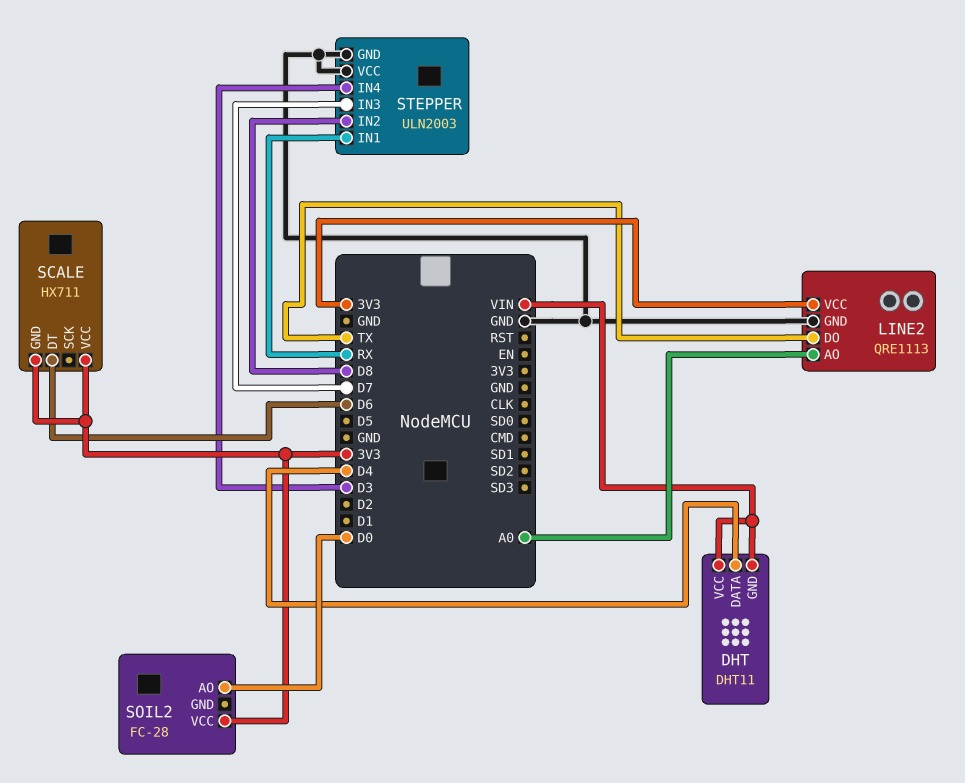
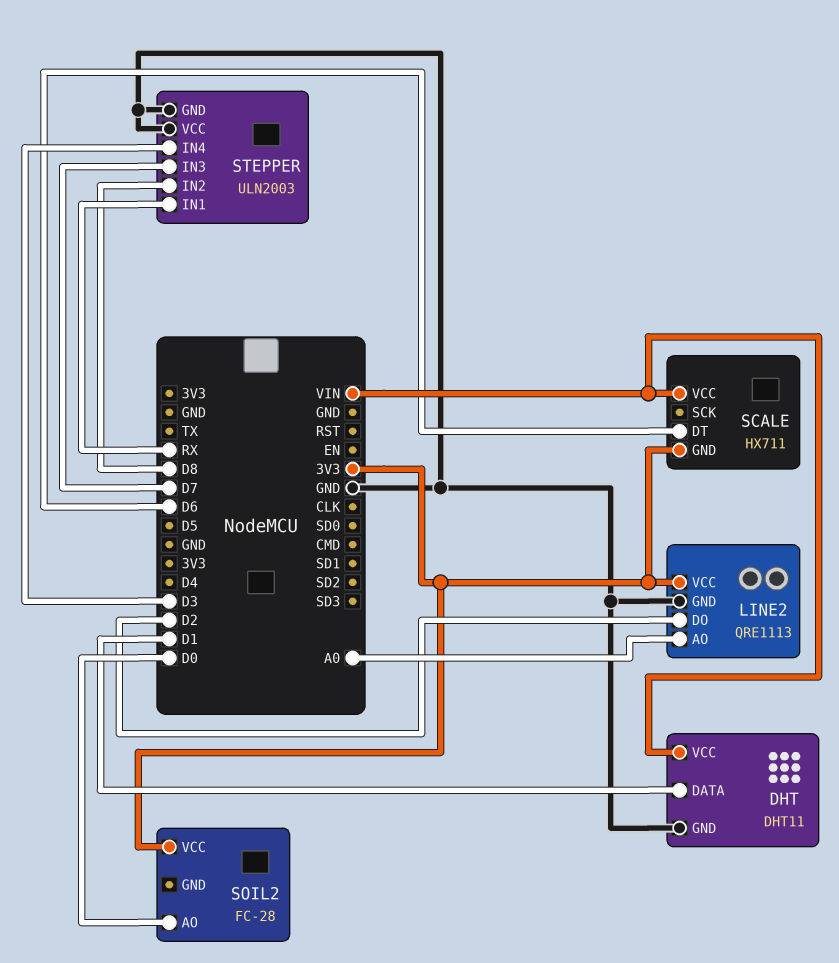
DHT pin DATA: D4 -> D1
DHT pin GND: VIN -> GND
LINE2 pin DO: TX -> D2
SCALE pin VCC: 3V3 -> VIN

